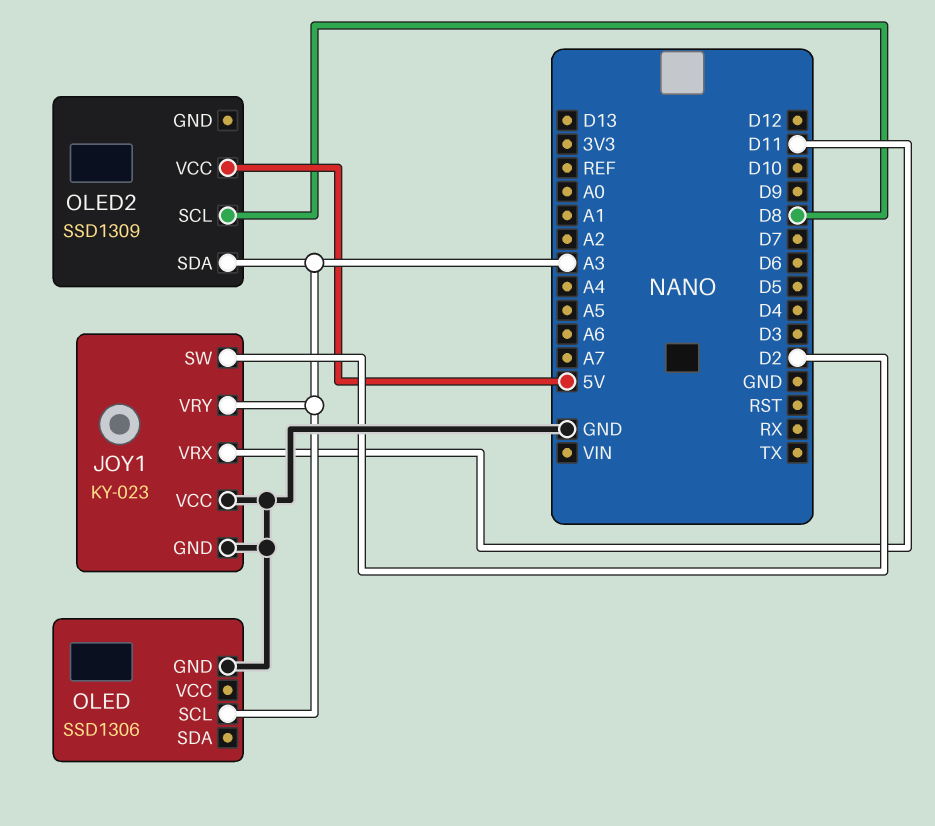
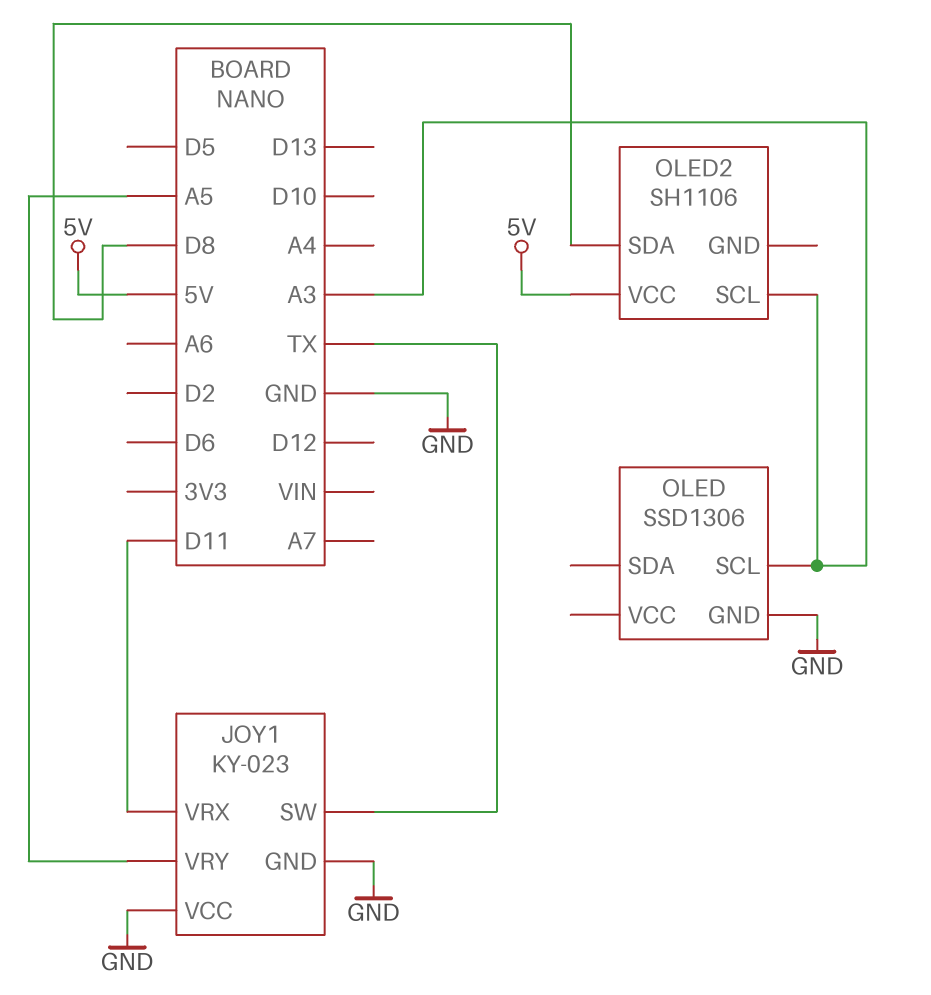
JOY1 pin SW: D2 -> TX
JOY1 pin VRY: A3 -> A5
OLED2: SSD1309 -> SH1106
OLED2 pin SCL: D8 -> A3
OLED2 pin SDA: A3 -> D8

